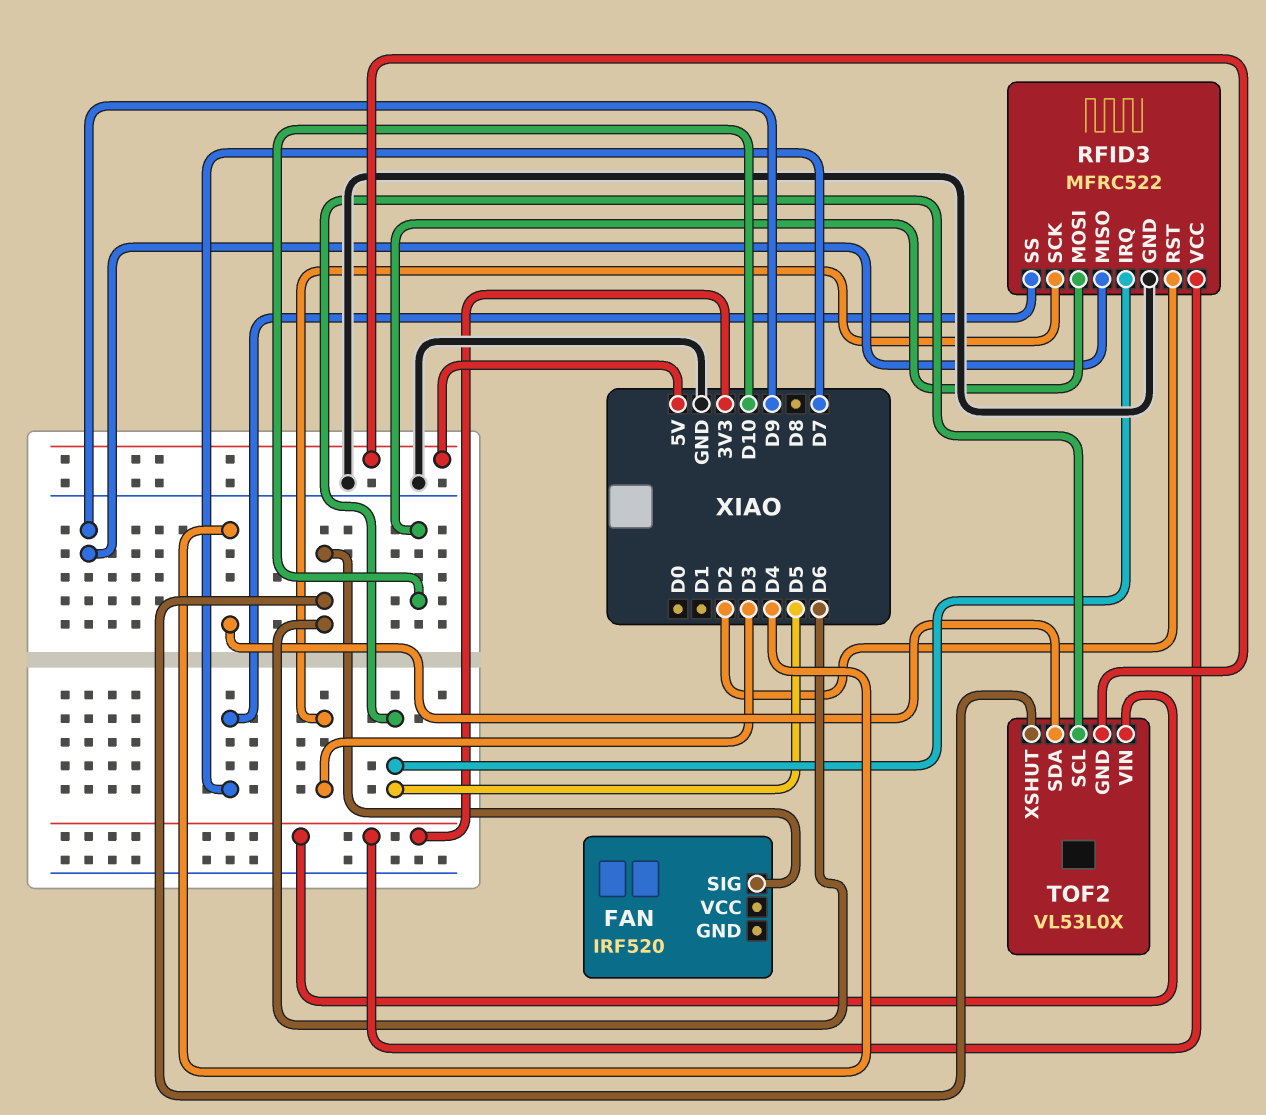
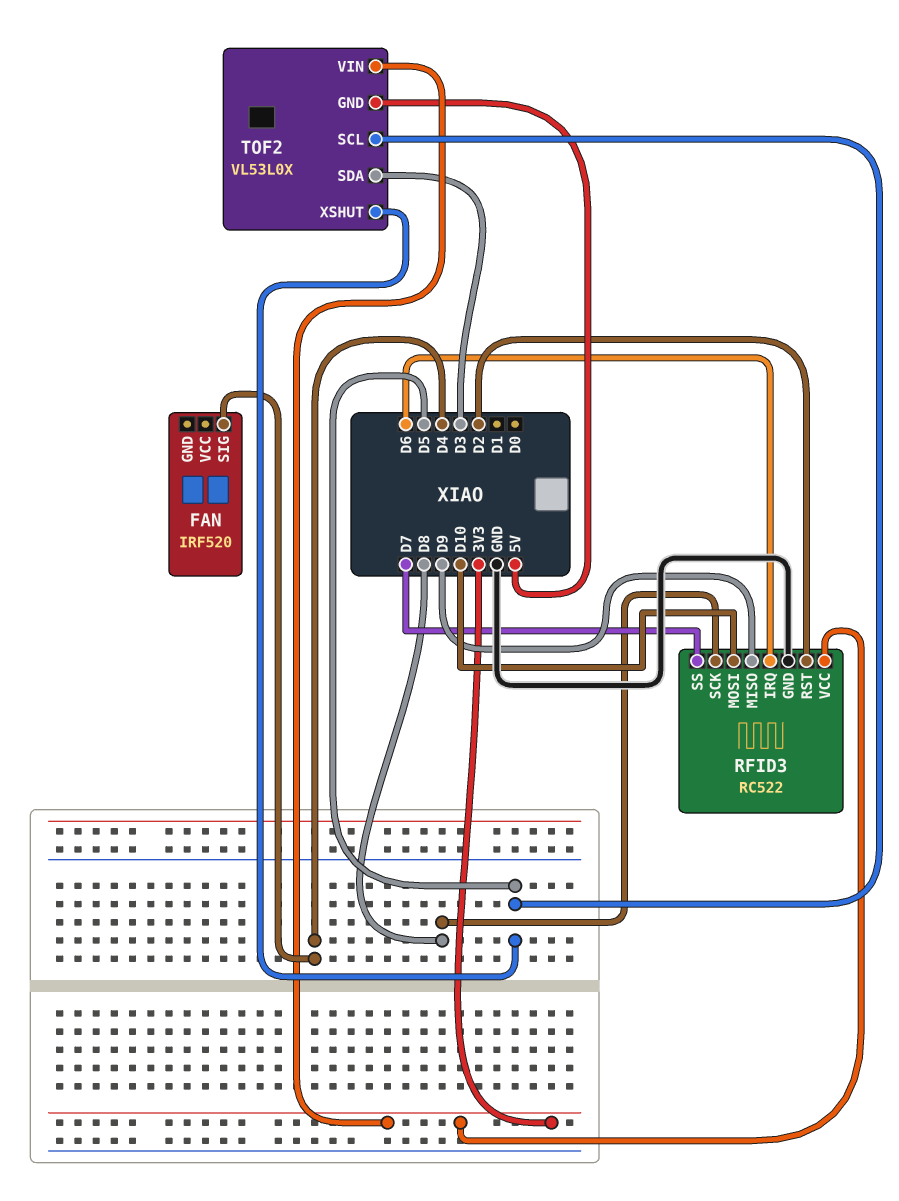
FAN pin SIG: D6 -> D4
RFID3: MFRC522 -> RC522
RFID3 pin IRQ: D5 -> D6
RFID3 pin SCK: D3 -> D8
TOF2 pin SDA: D4 -> D3
TOF2 pin XSHUT: D6 -> D5

